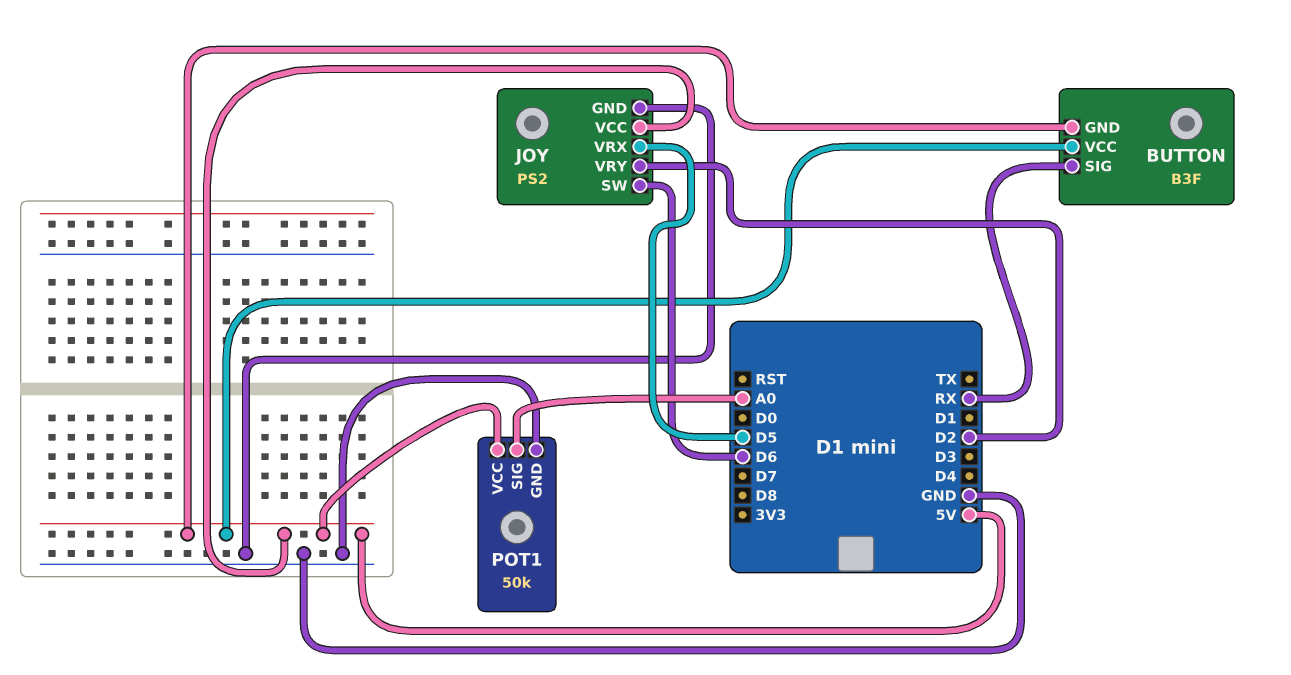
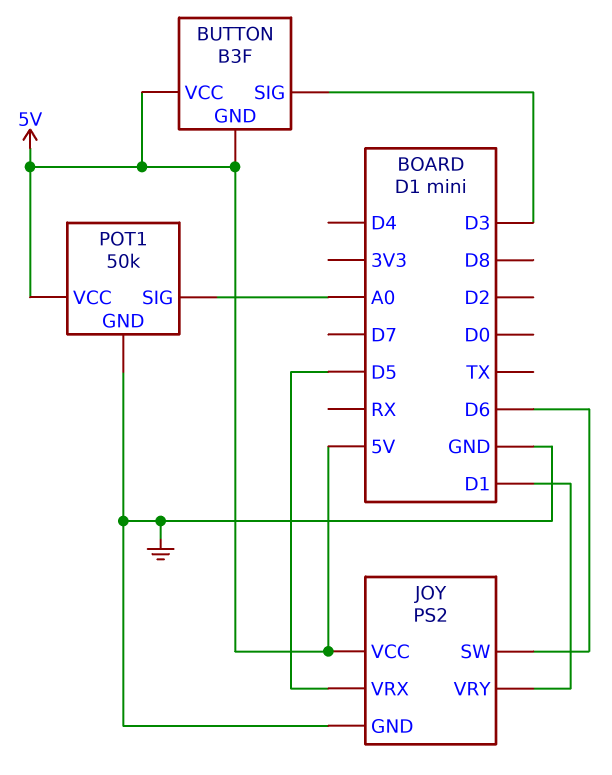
BUTTON pin SIG: RX -> D3
JOY pin VRY: D2 -> D1

